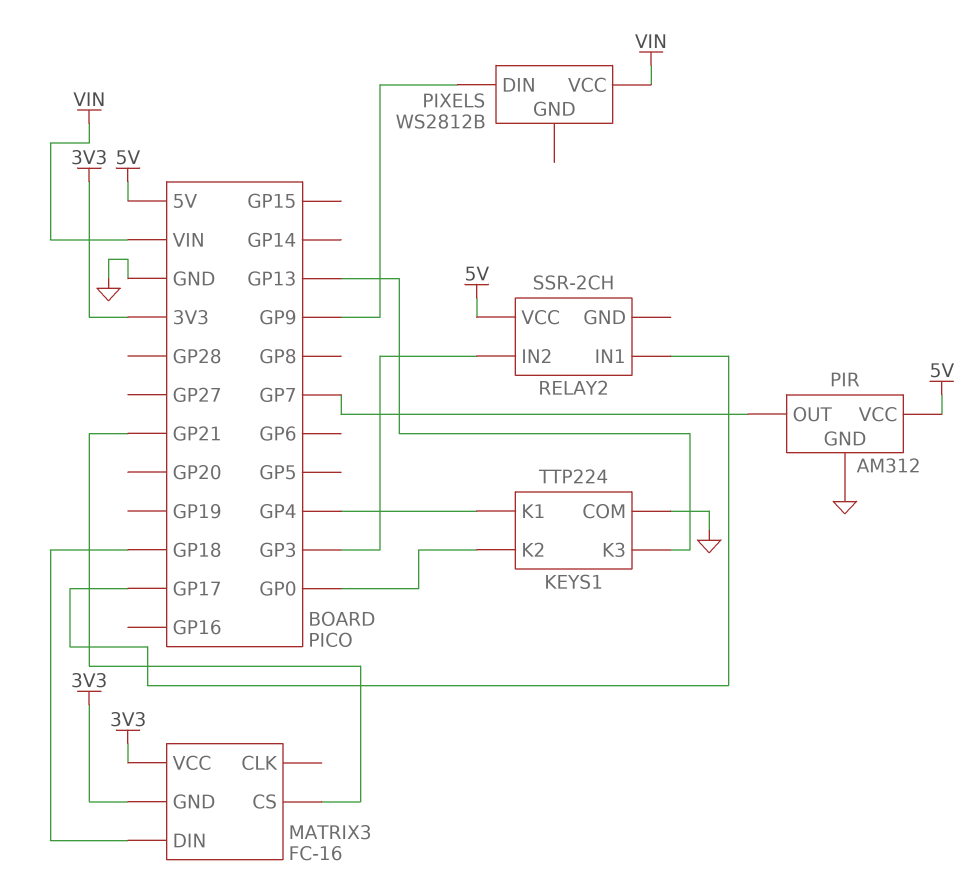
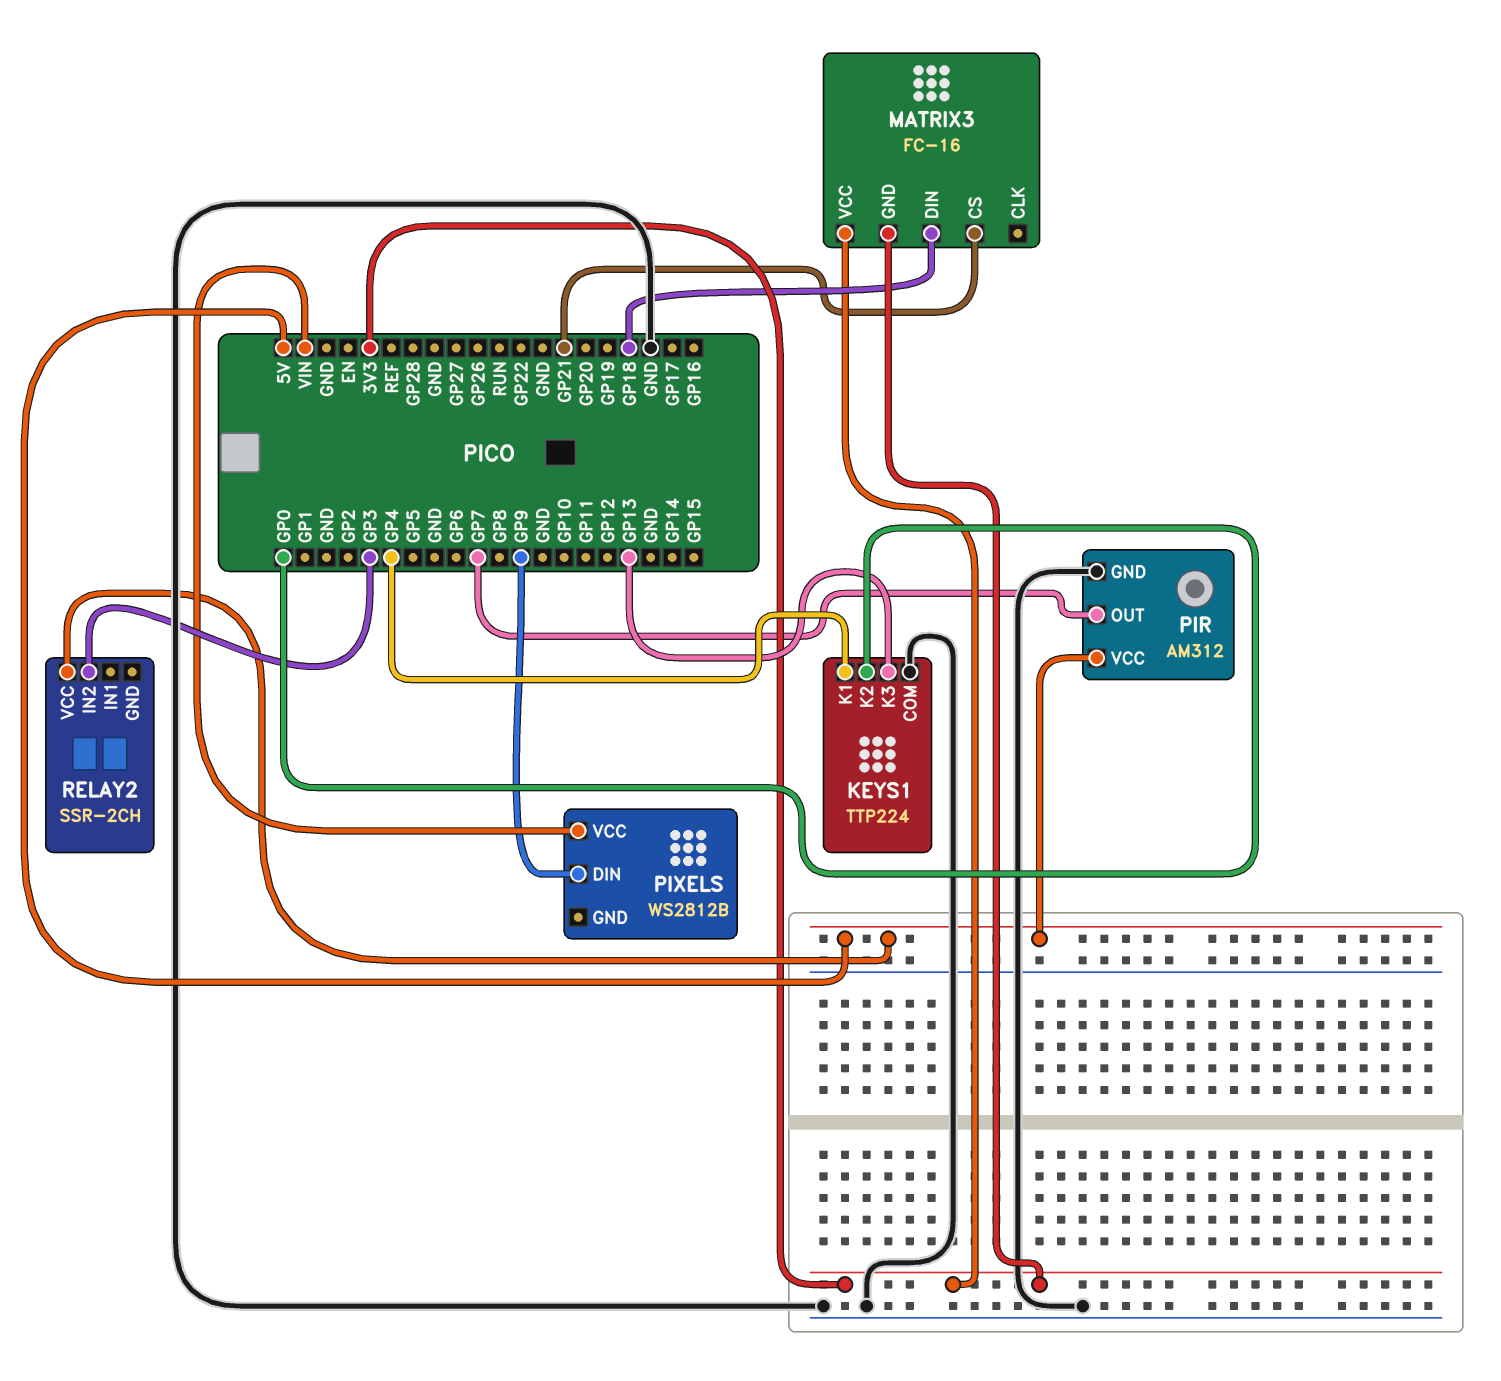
RELAY2 pin IN1: GP17 -> none

